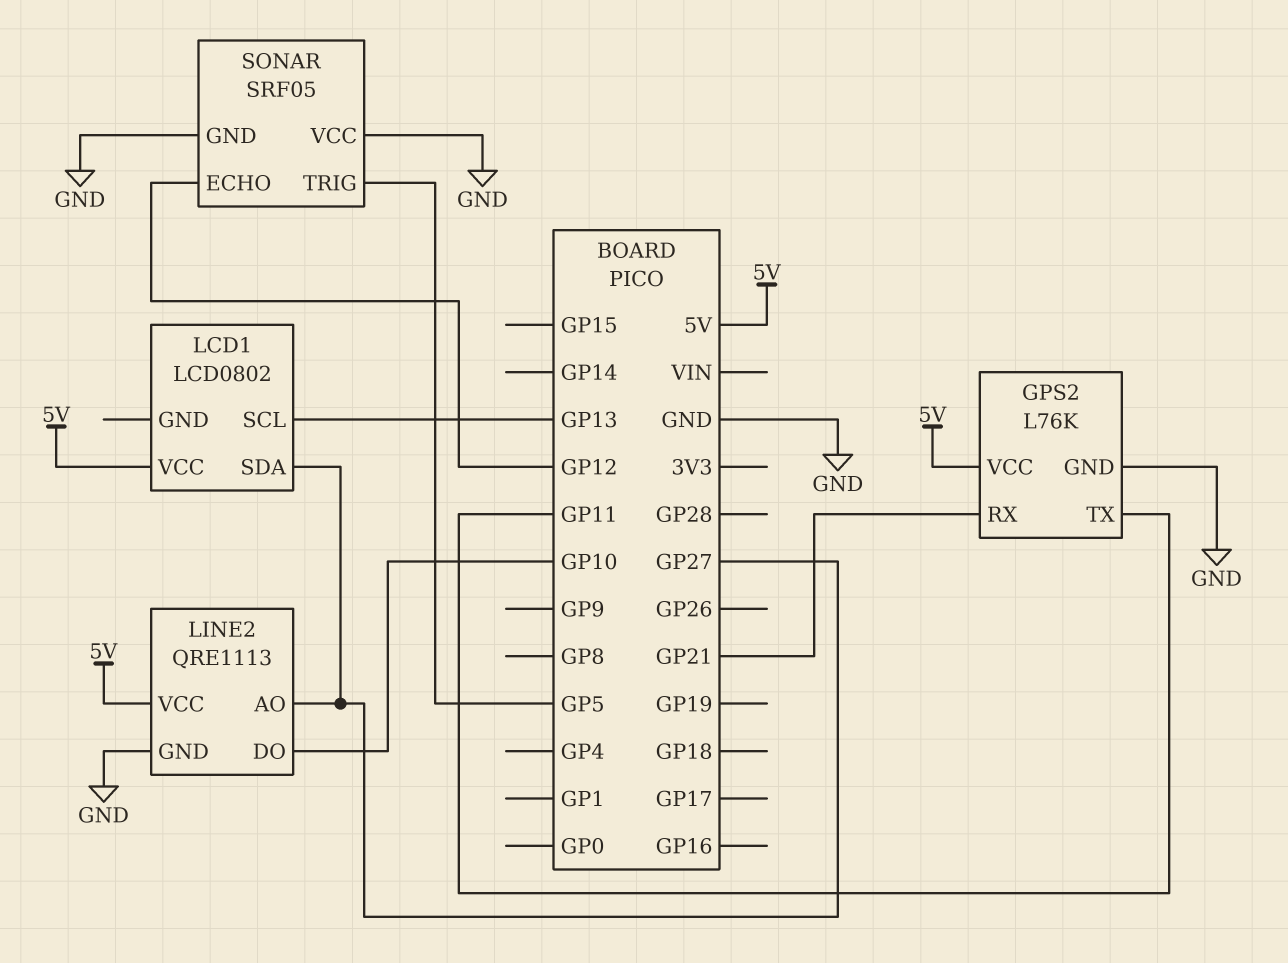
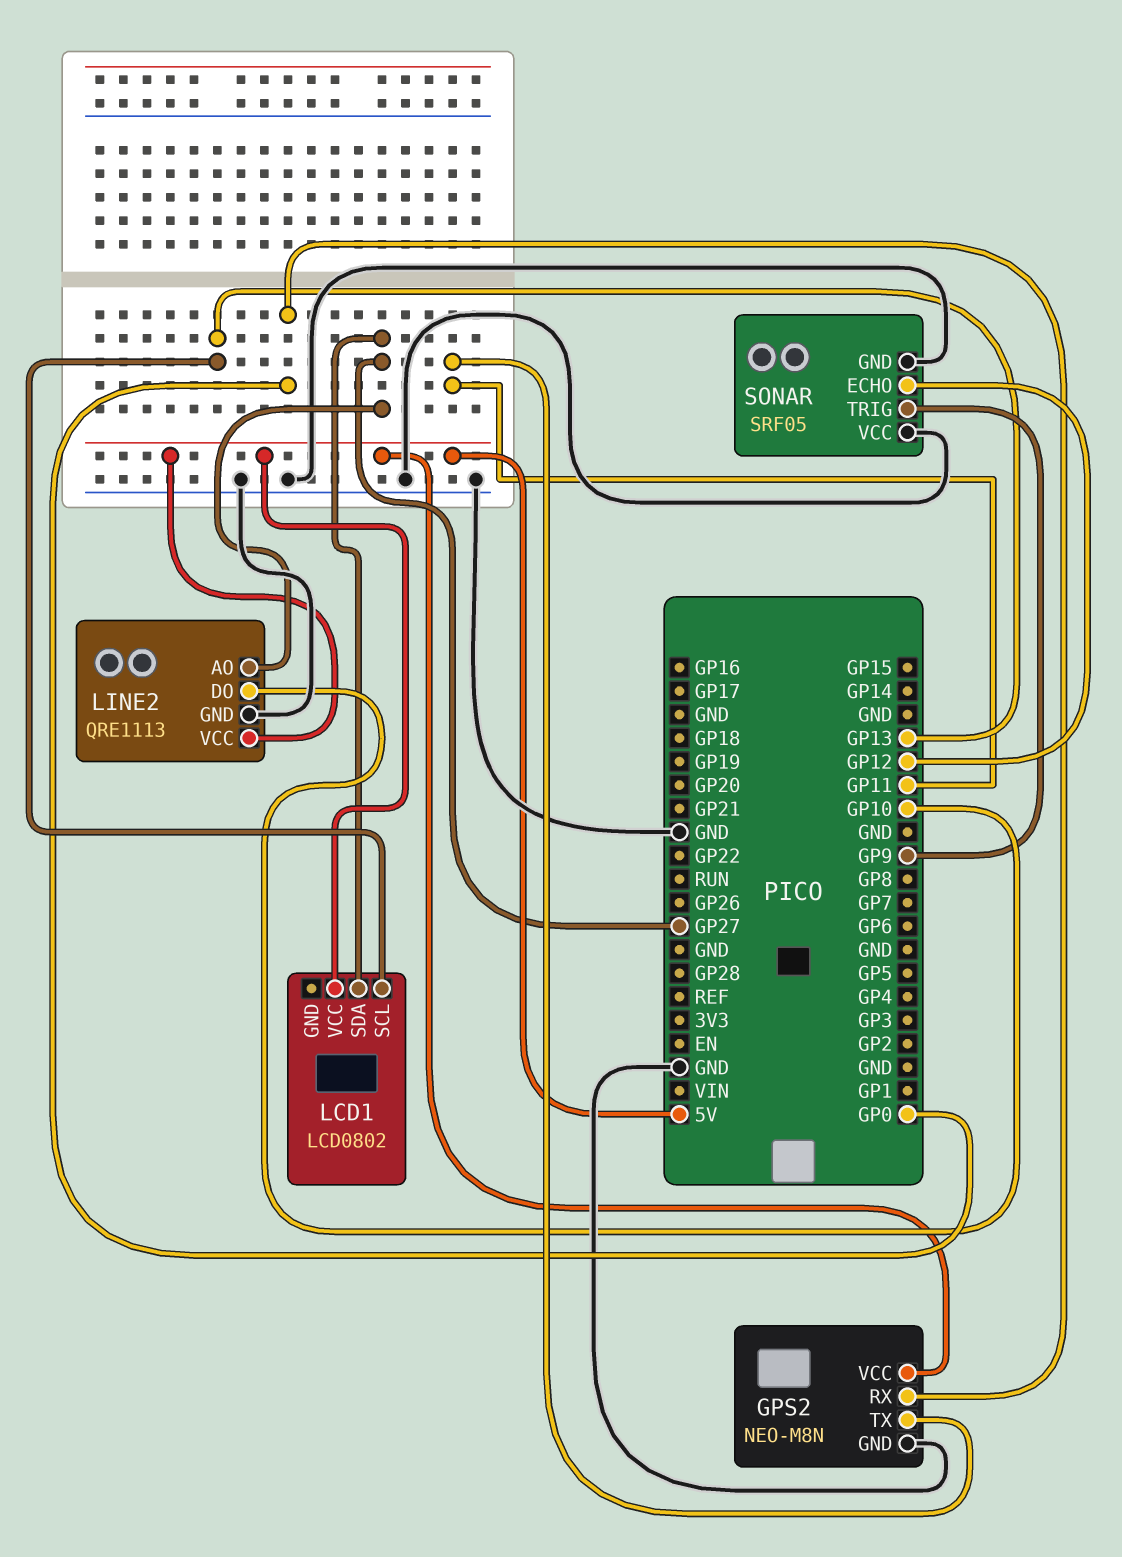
GPS2: L76K -> NEO-M8N
GPS2 pin RX: GP21 -> GP0
SONAR pin TRIG: GP5 -> GP9

